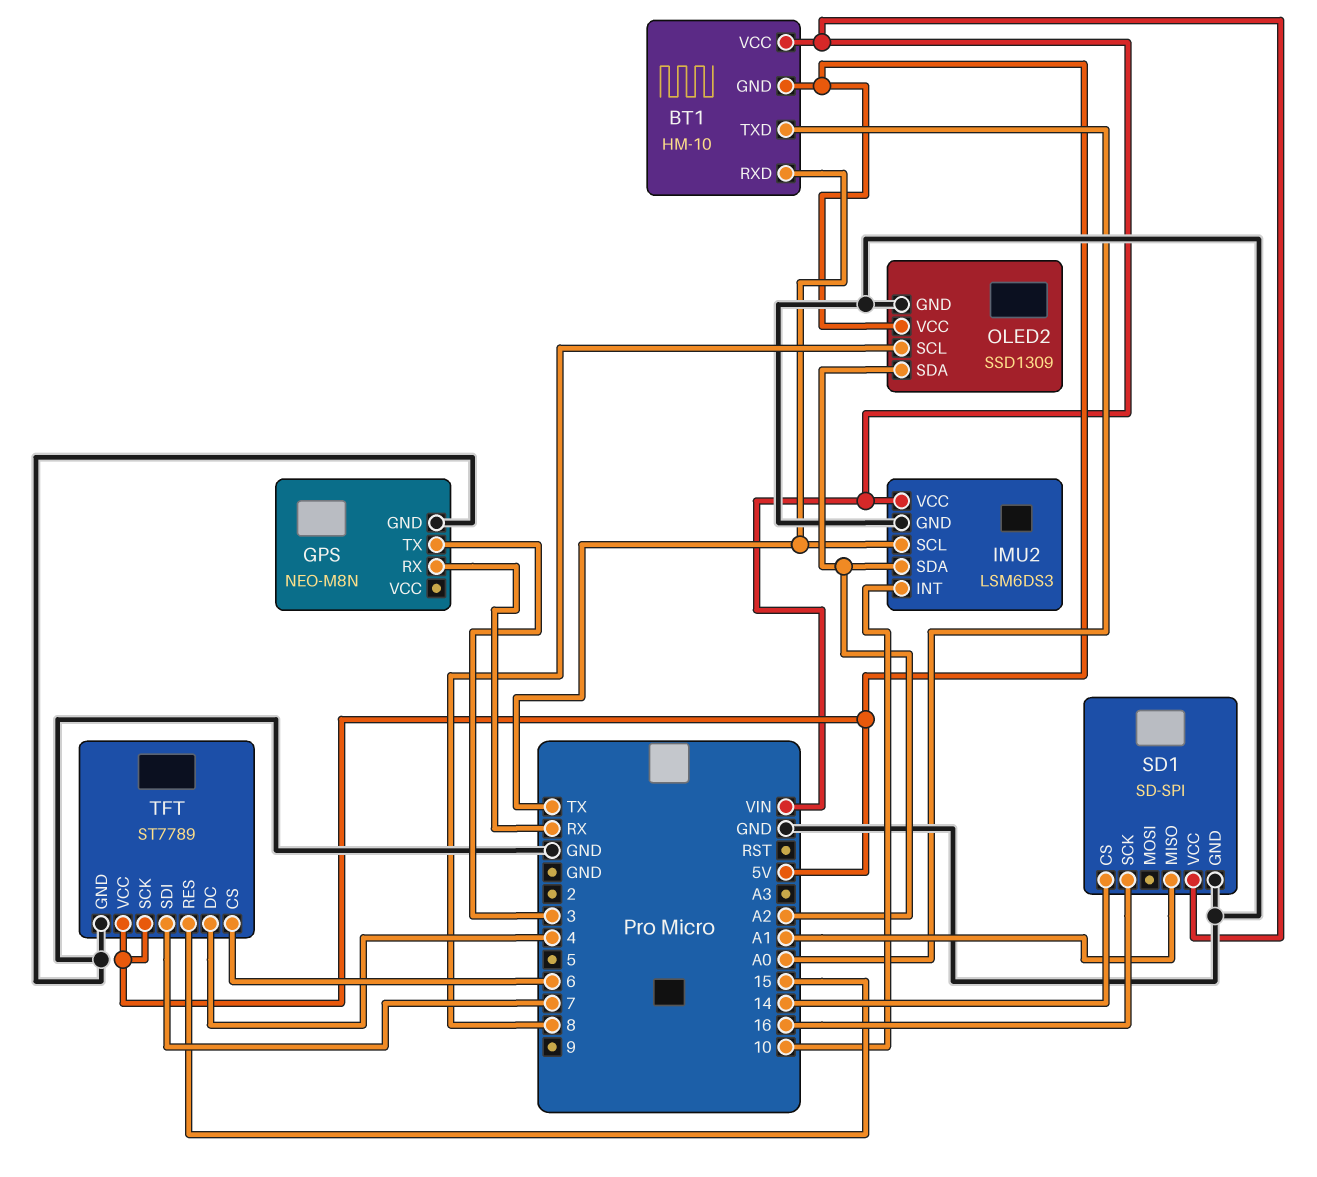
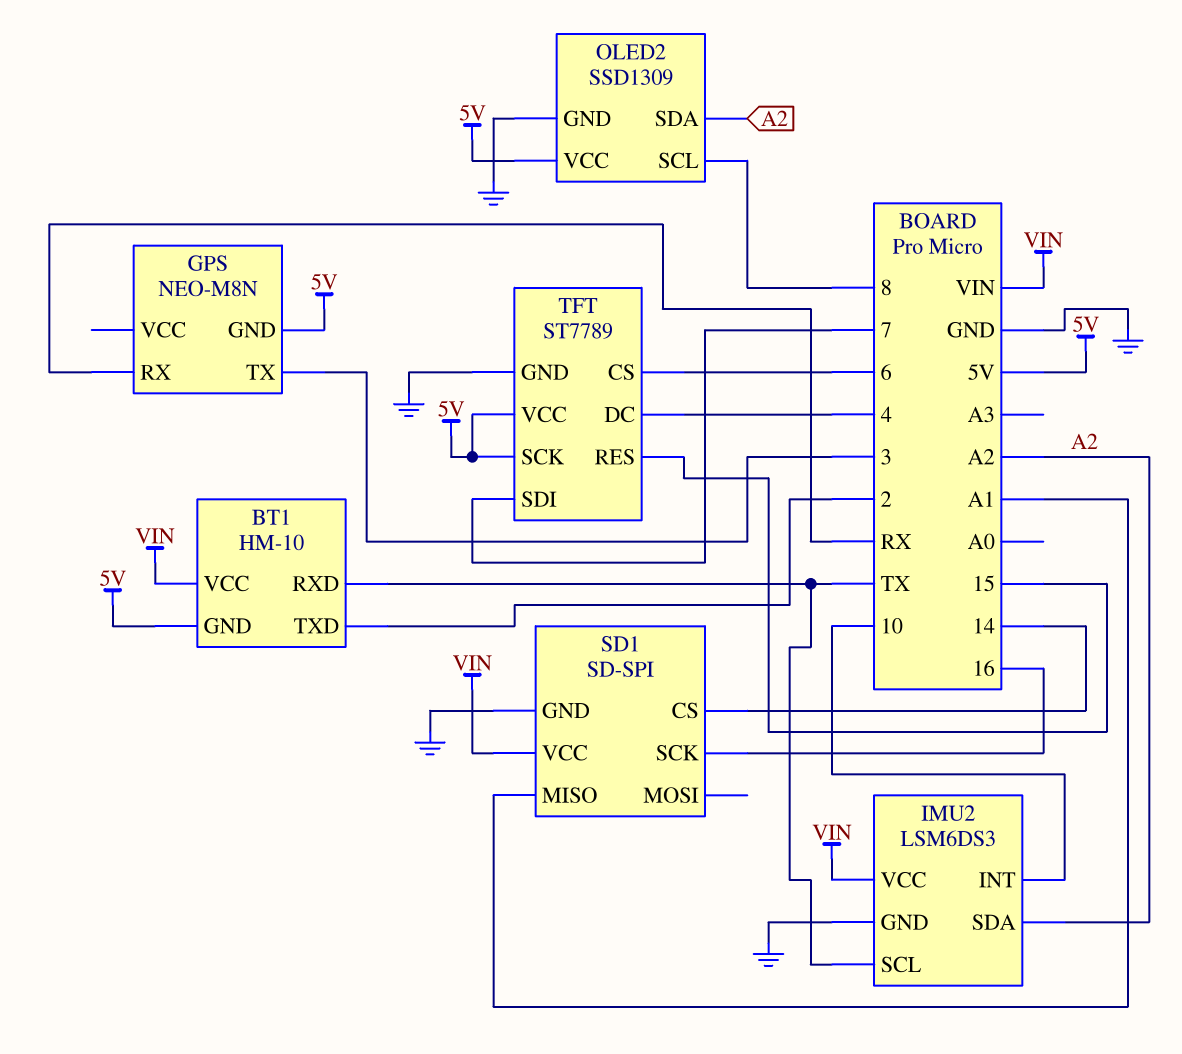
BT1 pin TXD: A0 -> 2
GPS pin GND: GND -> 5V

